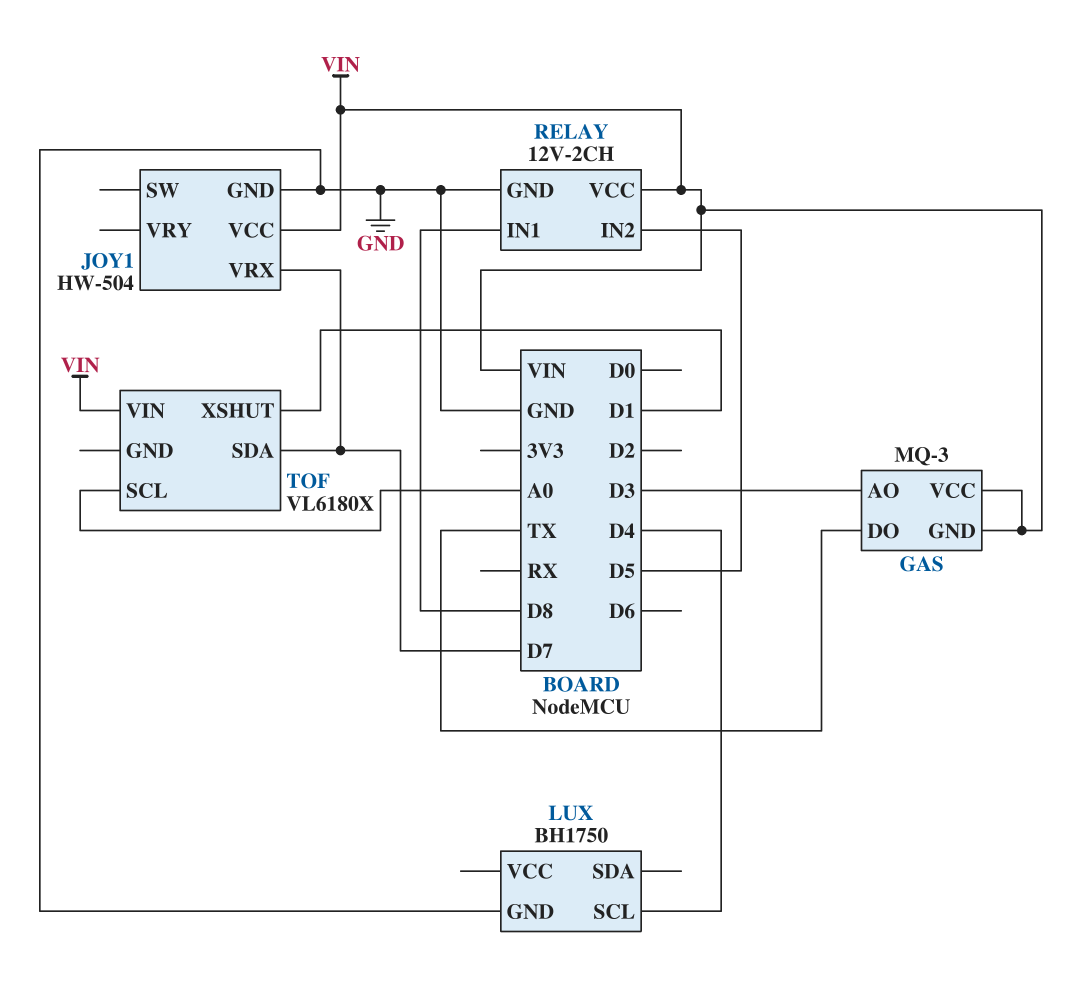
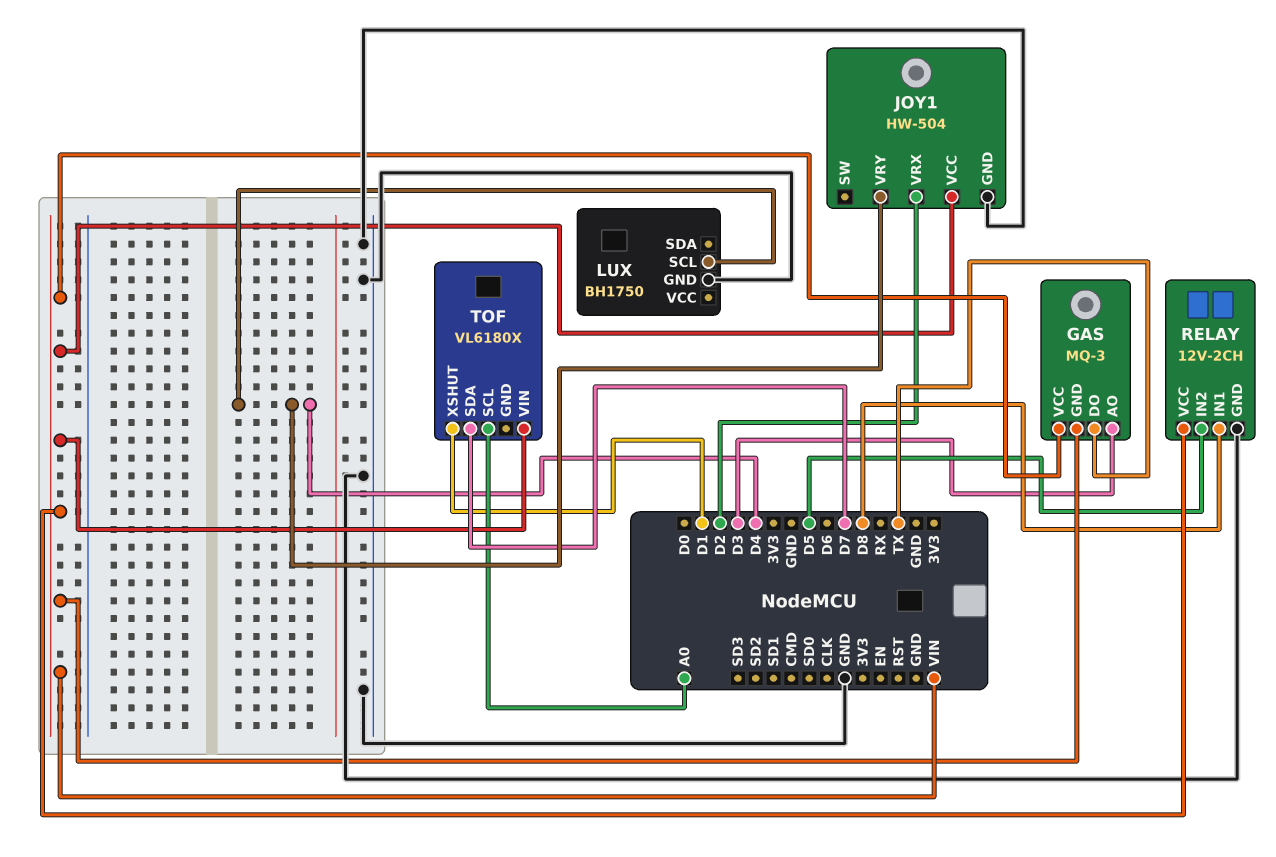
JOY1 pin VRX: D7 -> D2
JOY1 pin VRY: none -> D4

